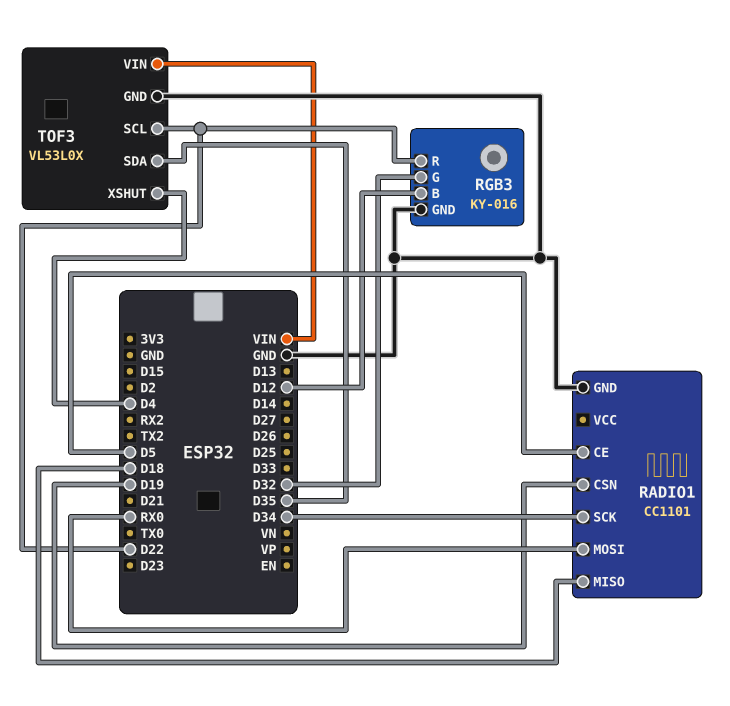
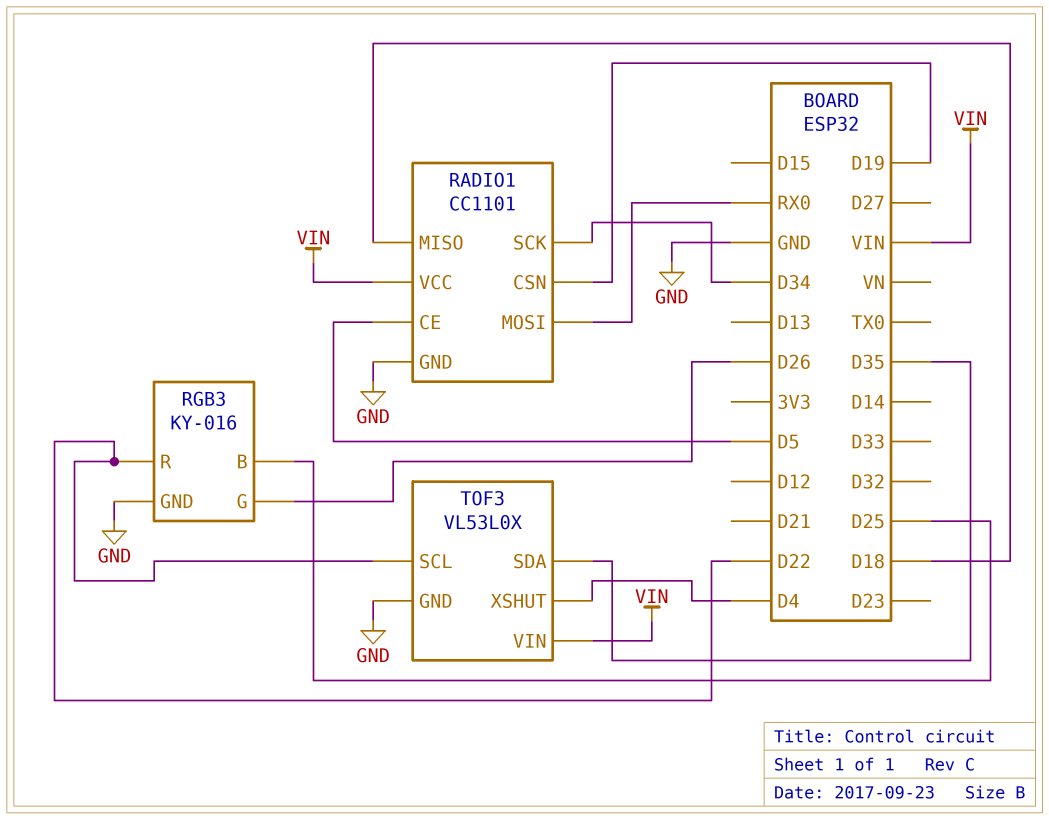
RADIO1 pin VCC: none -> VIN
RGB3 pin B: D12 -> D25
RGB3 pin G: D32 -> D26

